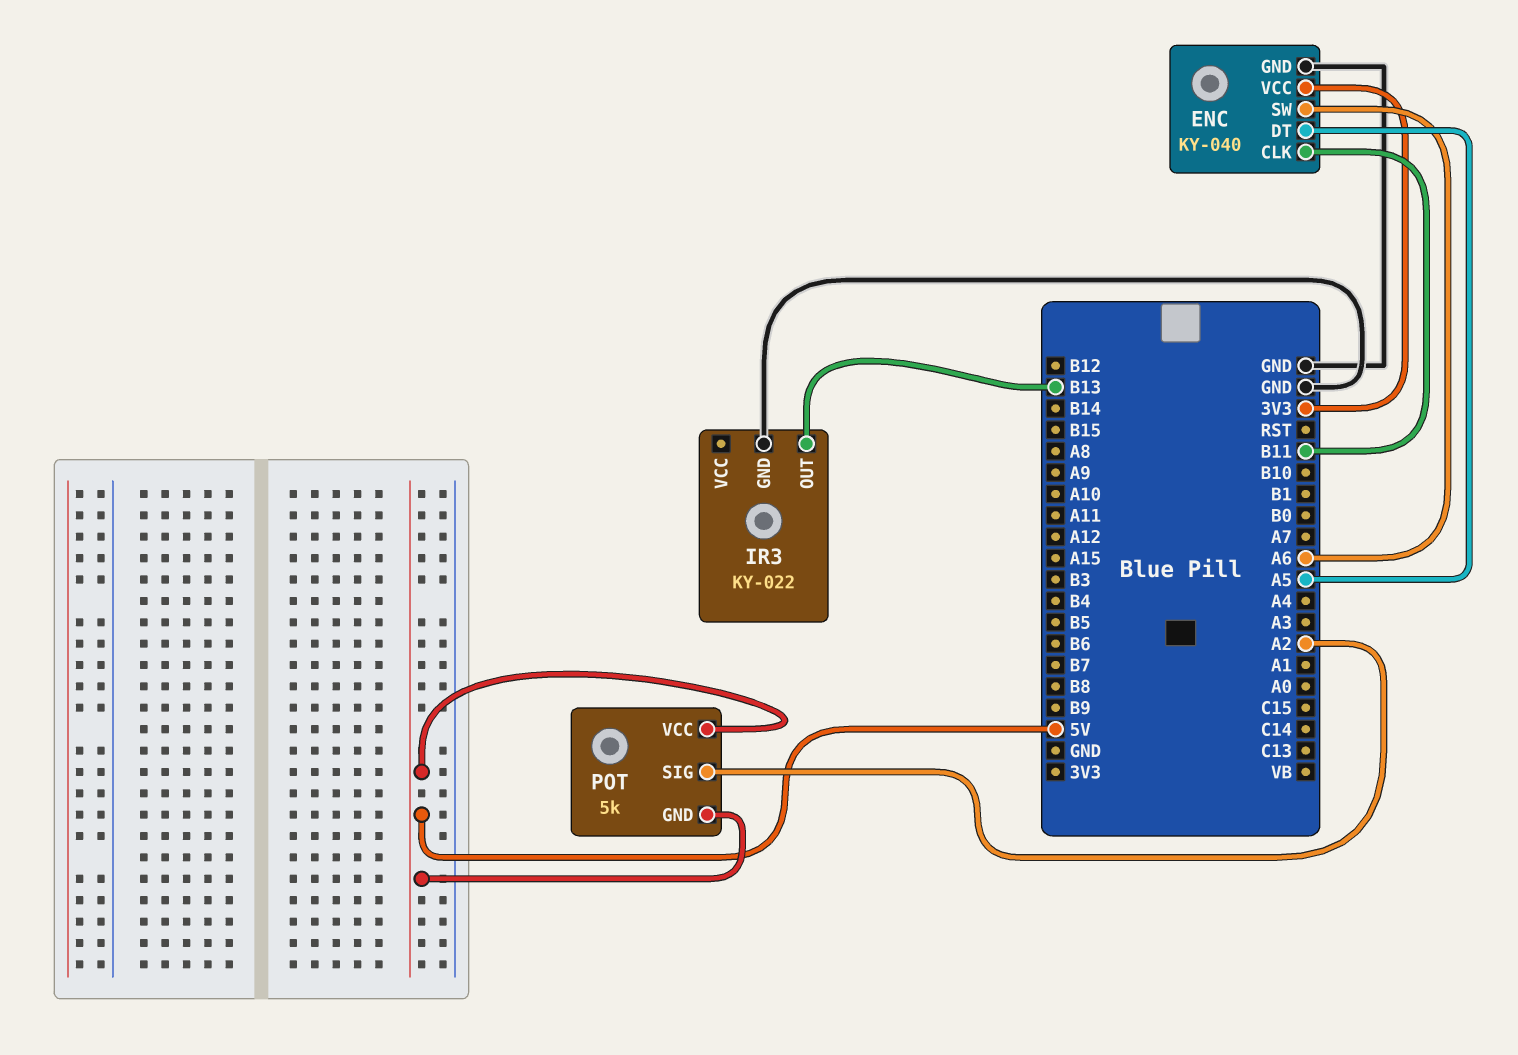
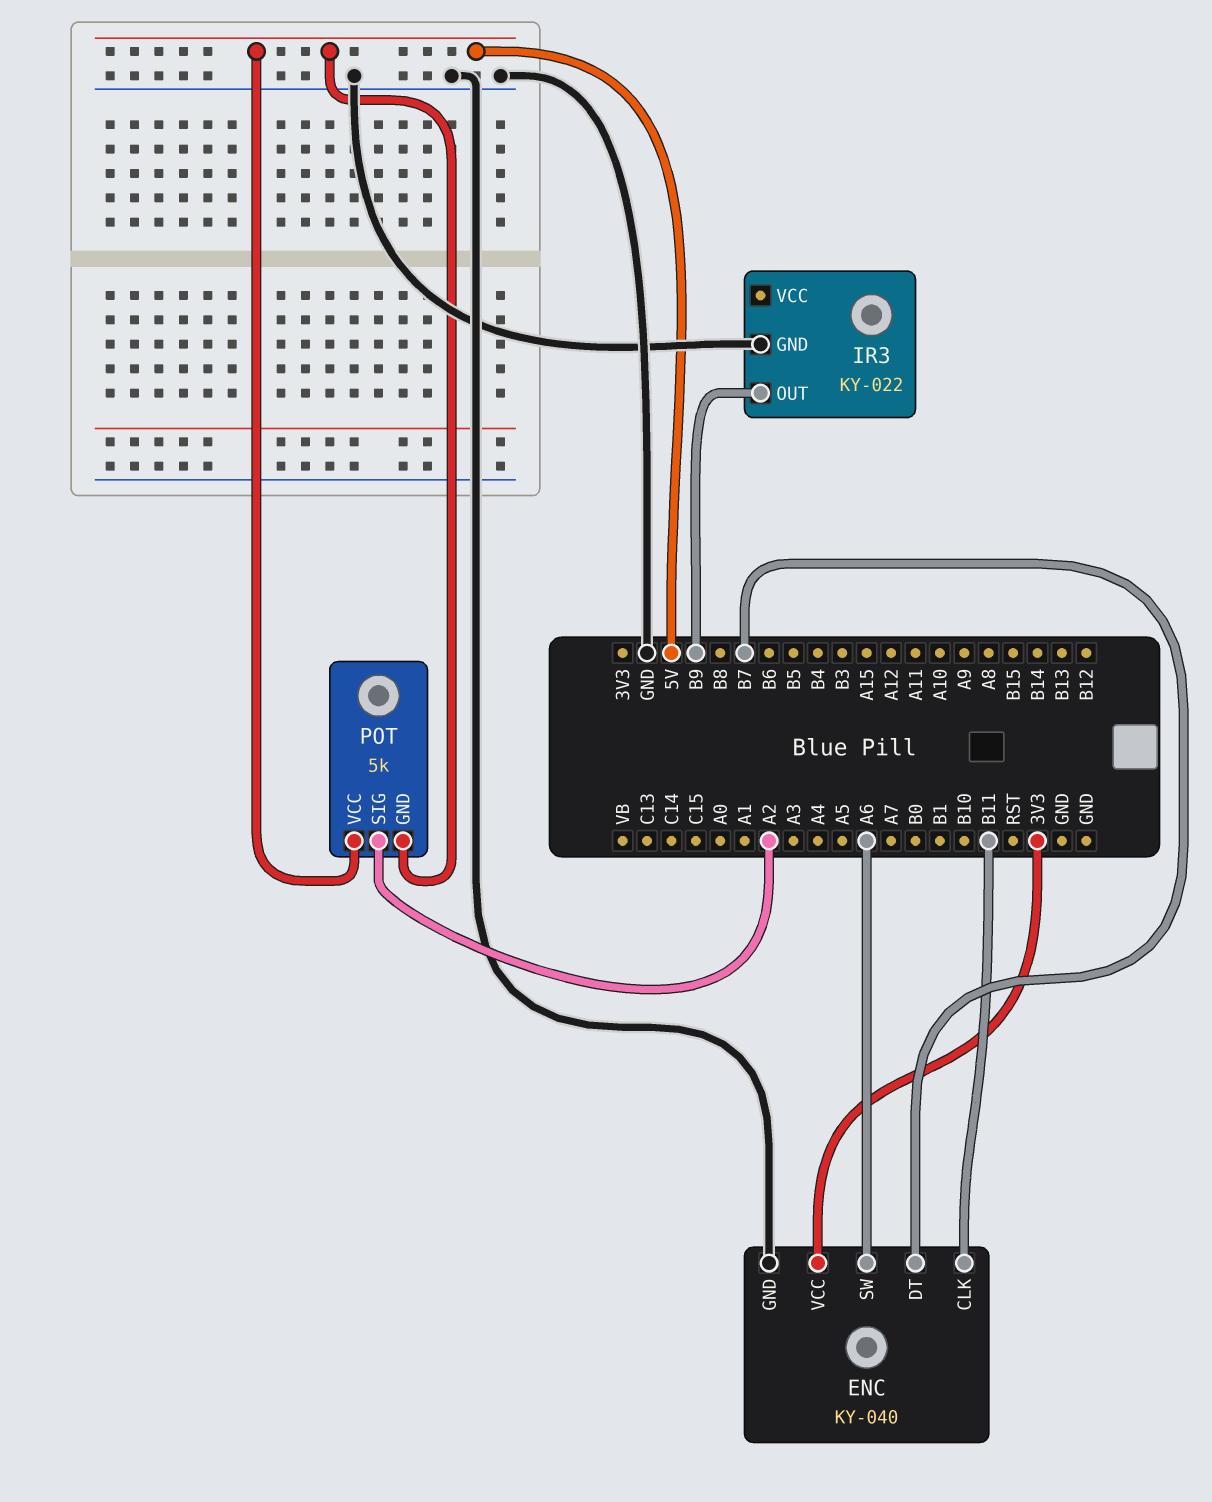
ENC pin DT: A5 -> B7
IR3 pin OUT: B13 -> B9

